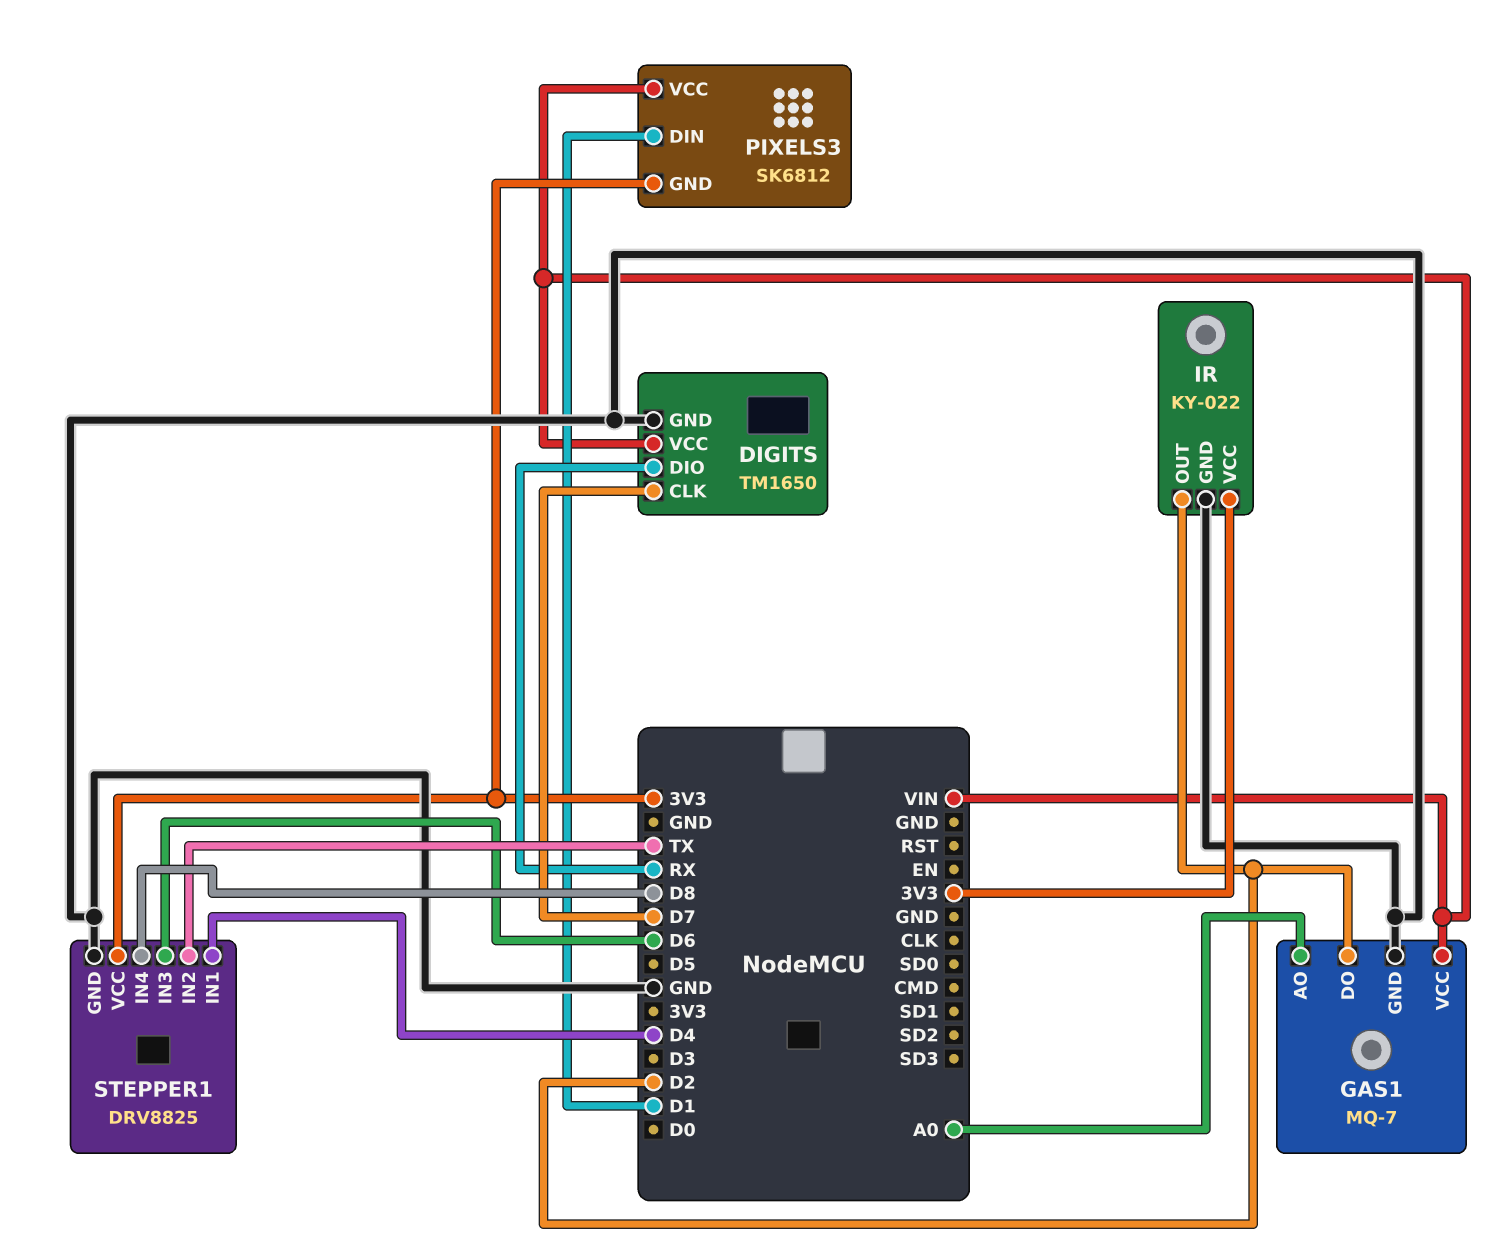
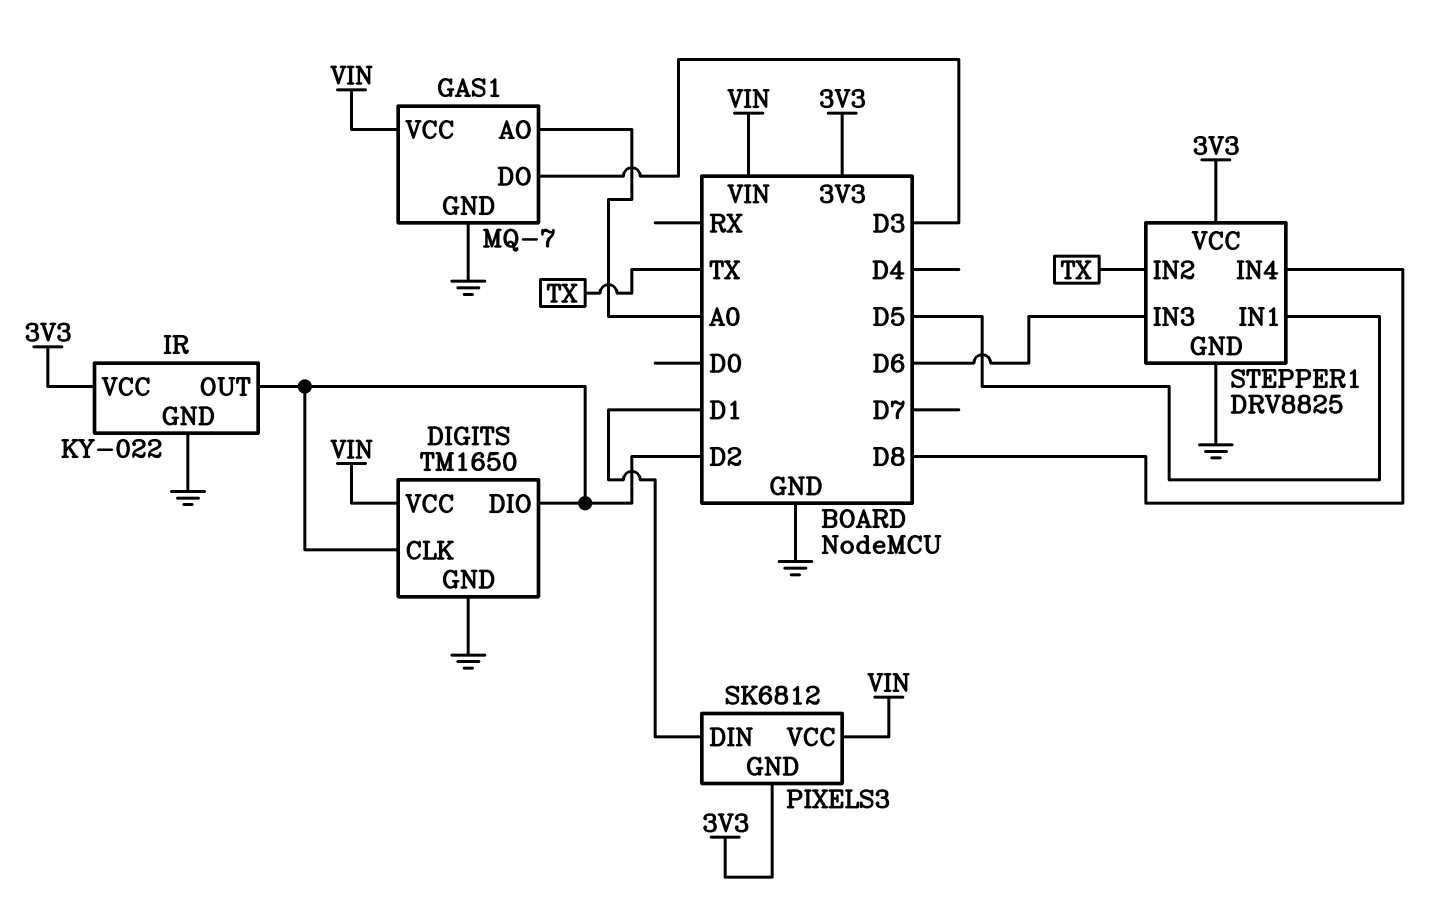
DIGITS pin CLK: D7 -> D2
DIGITS pin DIO: RX -> D2
GAS1 pin DO: D2 -> D3
STEPPER1 pin IN1: D4 -> D5

